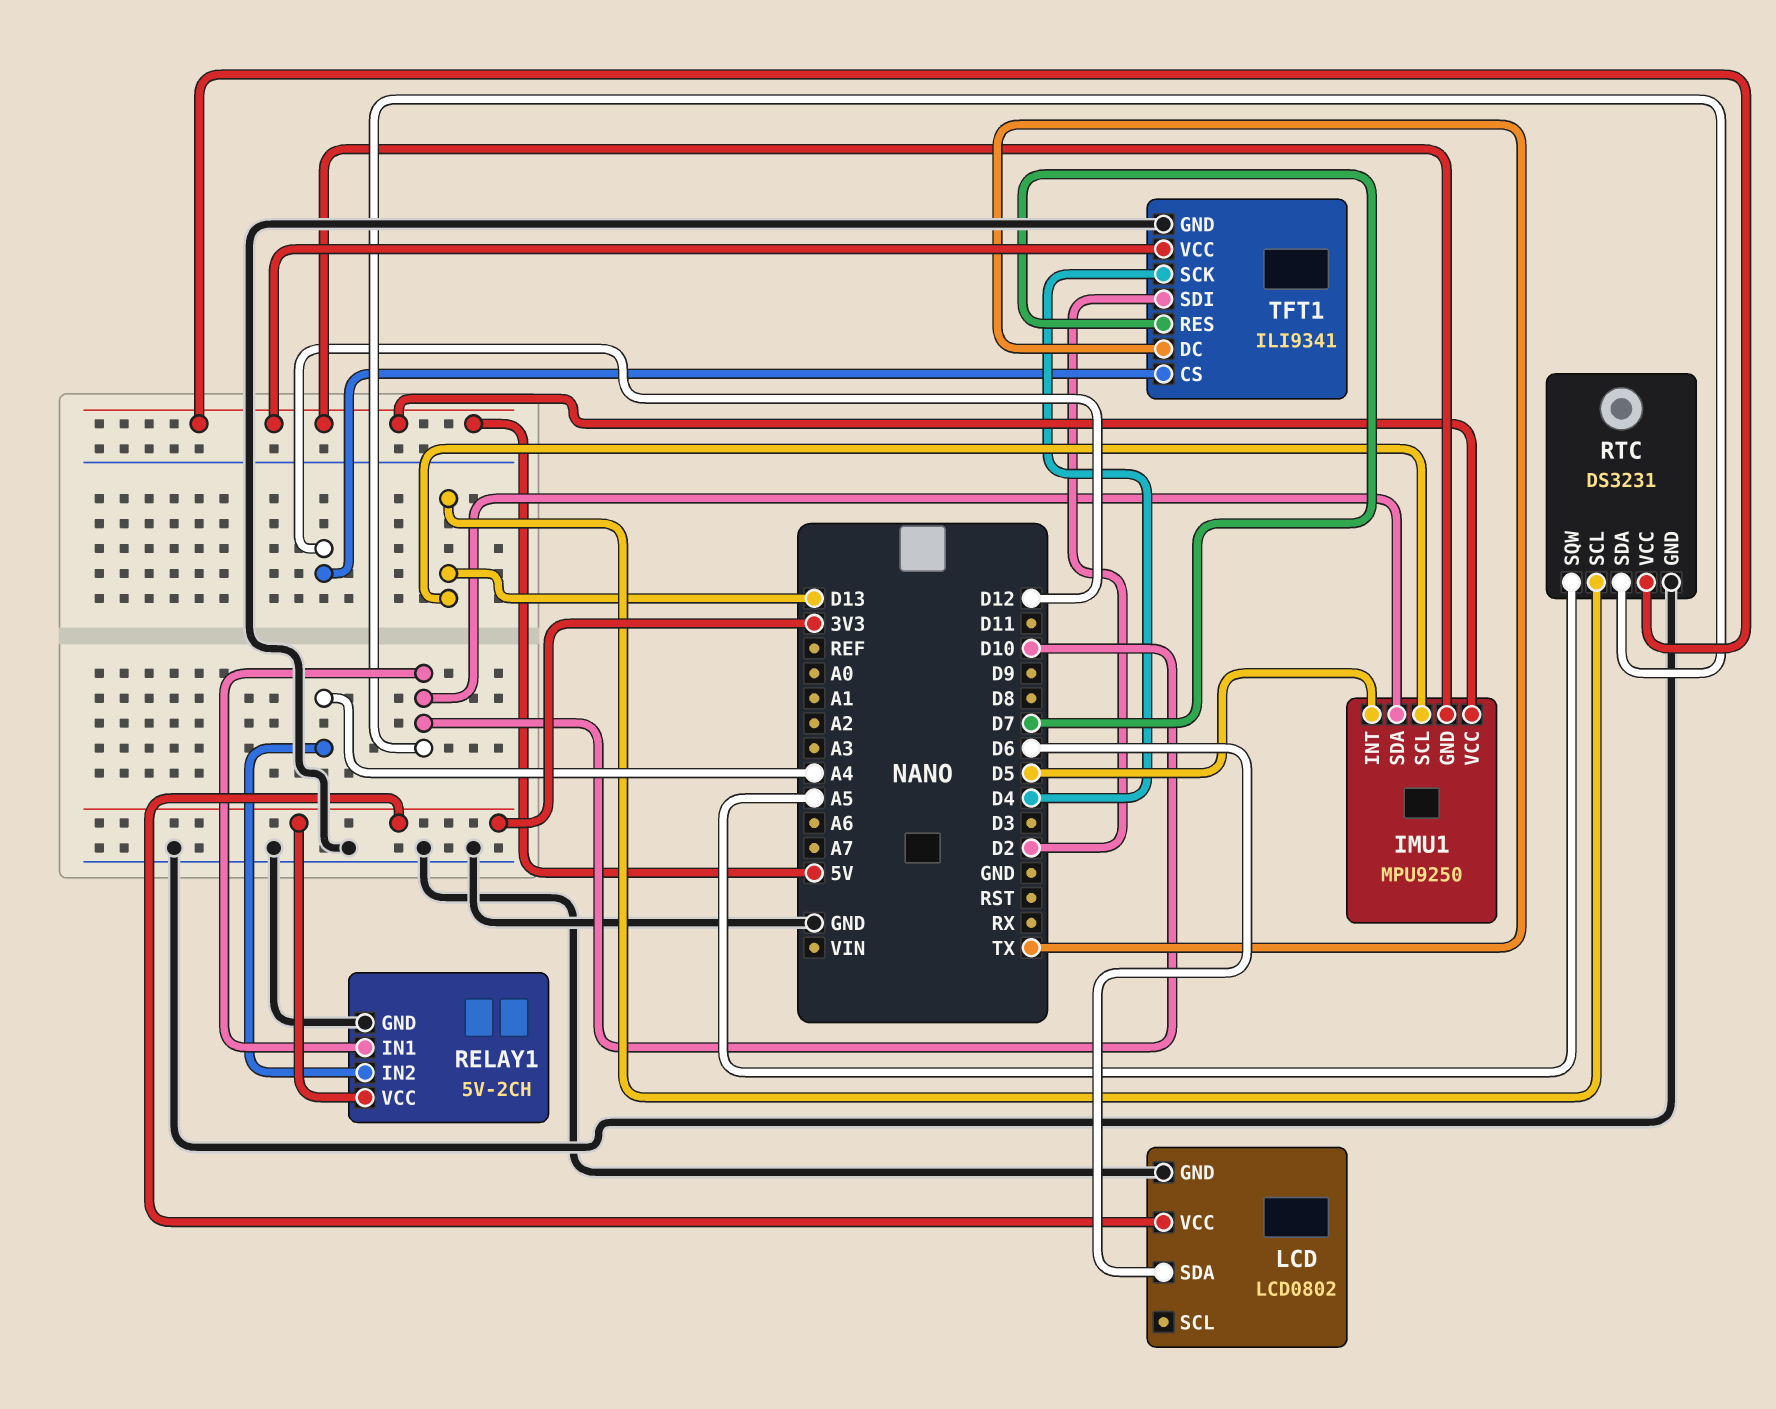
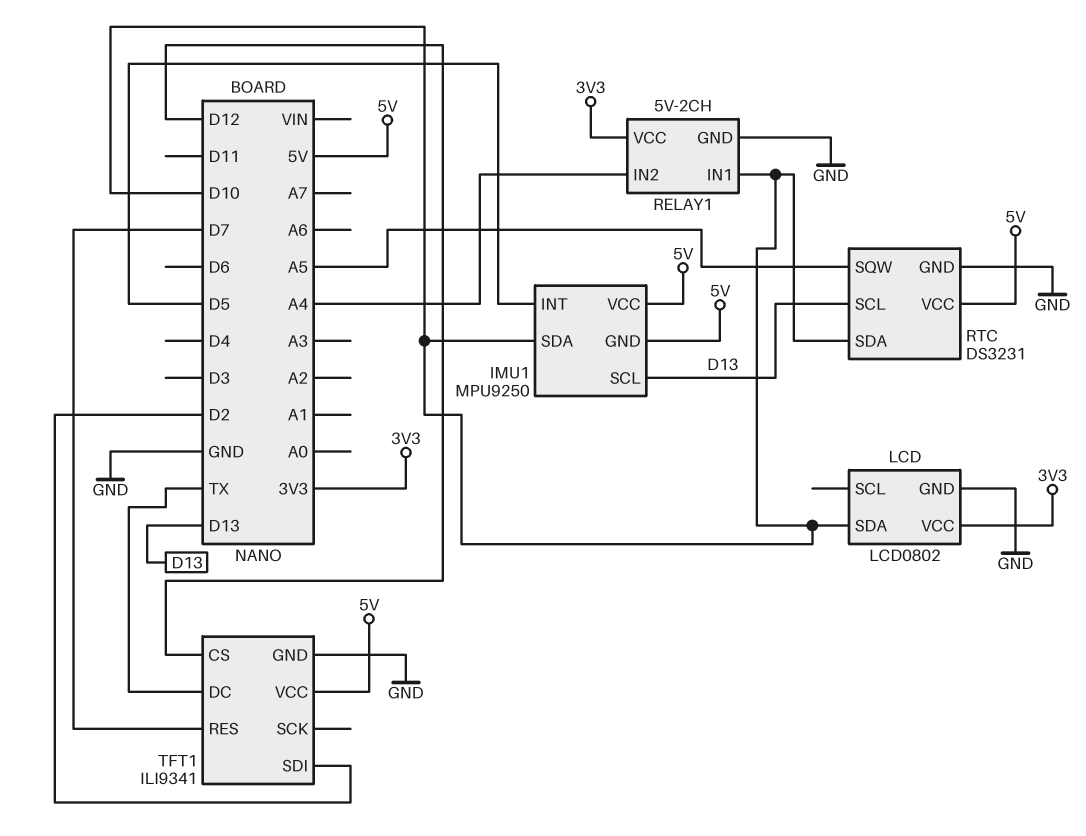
LCD pin SDA: D6 -> D10
TFT1 pin SCK: D4 -> none

